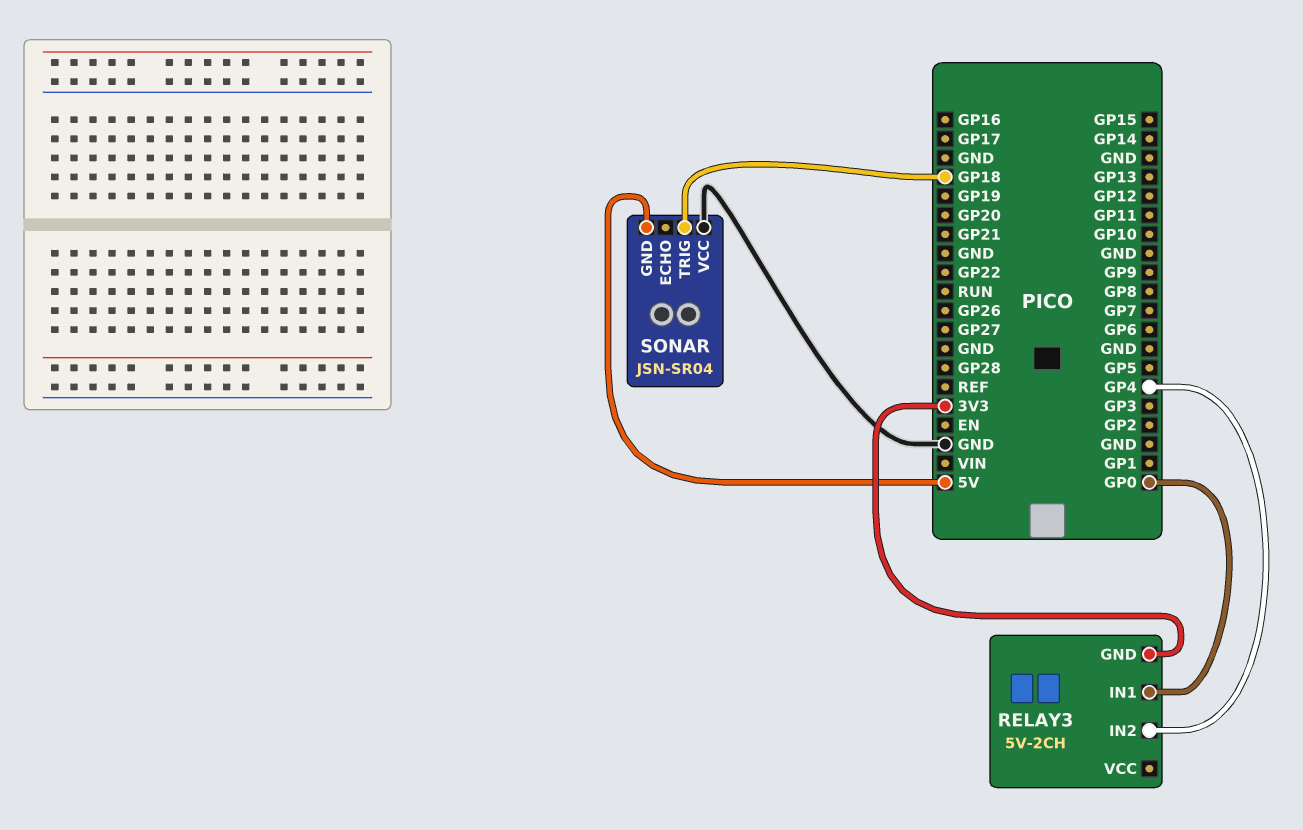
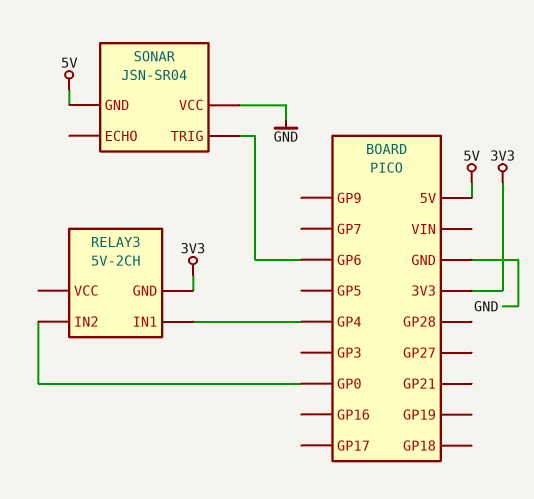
RELAY3 pin IN1: GP0 -> GP4
RELAY3 pin IN2: GP4 -> GP0
SONAR pin TRIG: GP18 -> GP6

